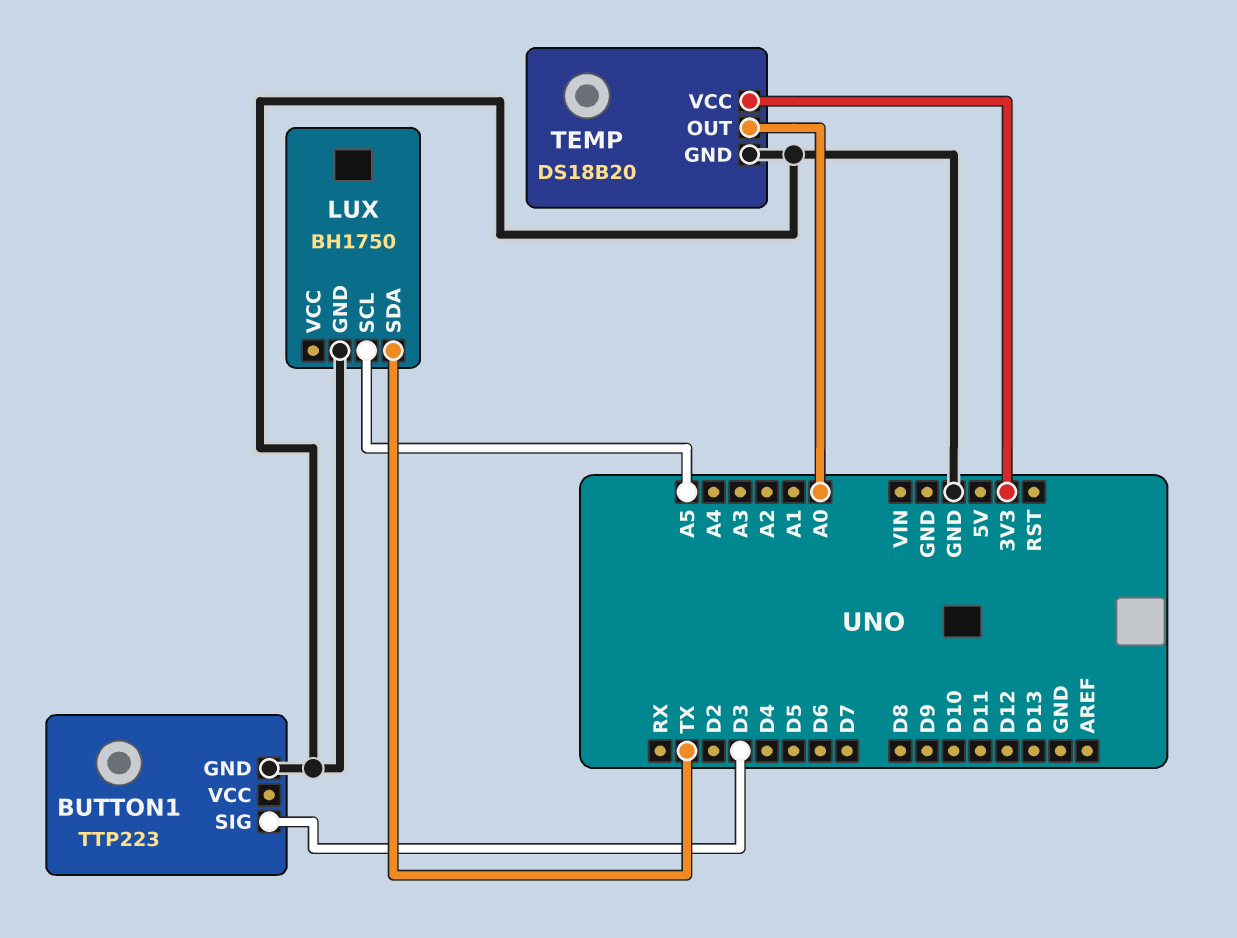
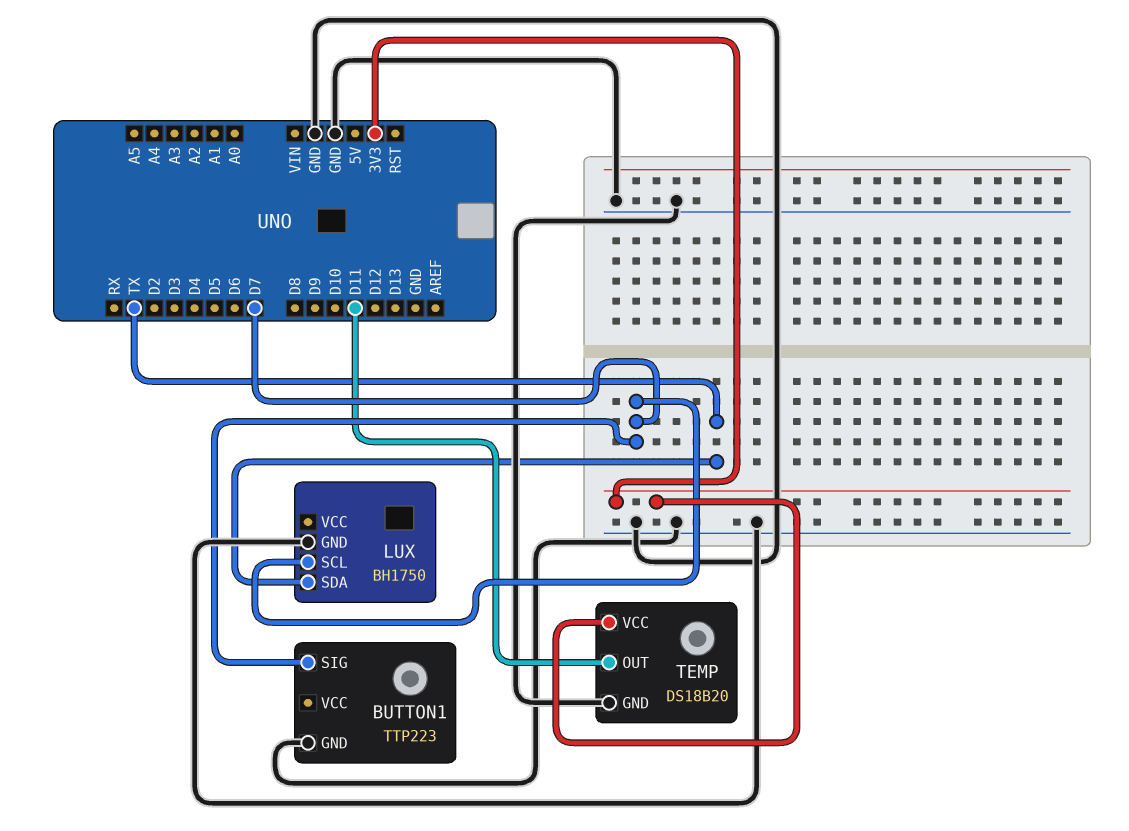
BUTTON1 pin SIG: D3 -> D7
LUX pin SCL: A5 -> D7
TEMP pin OUT: A0 -> D11

